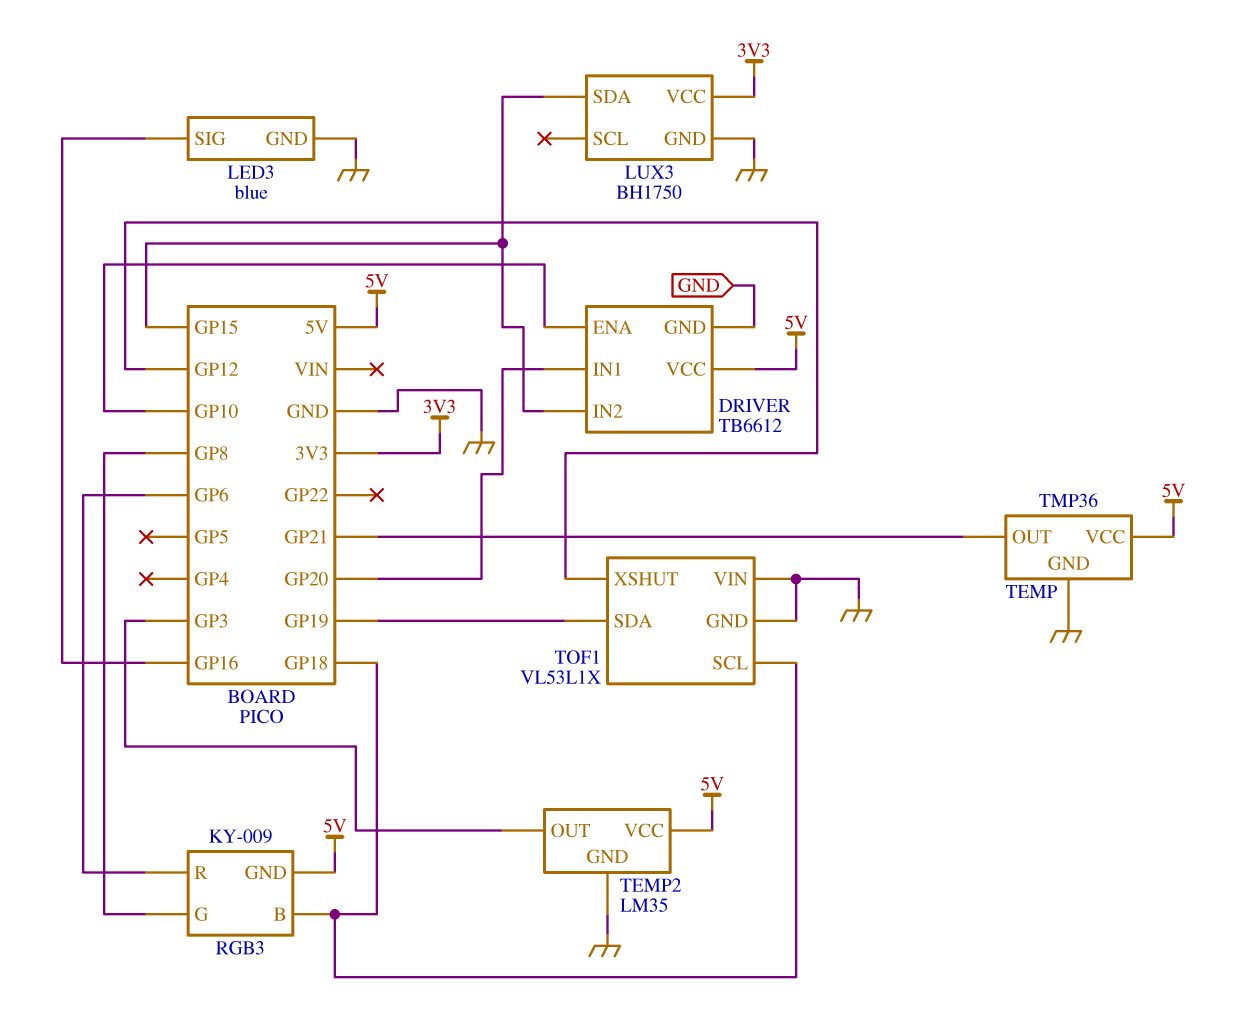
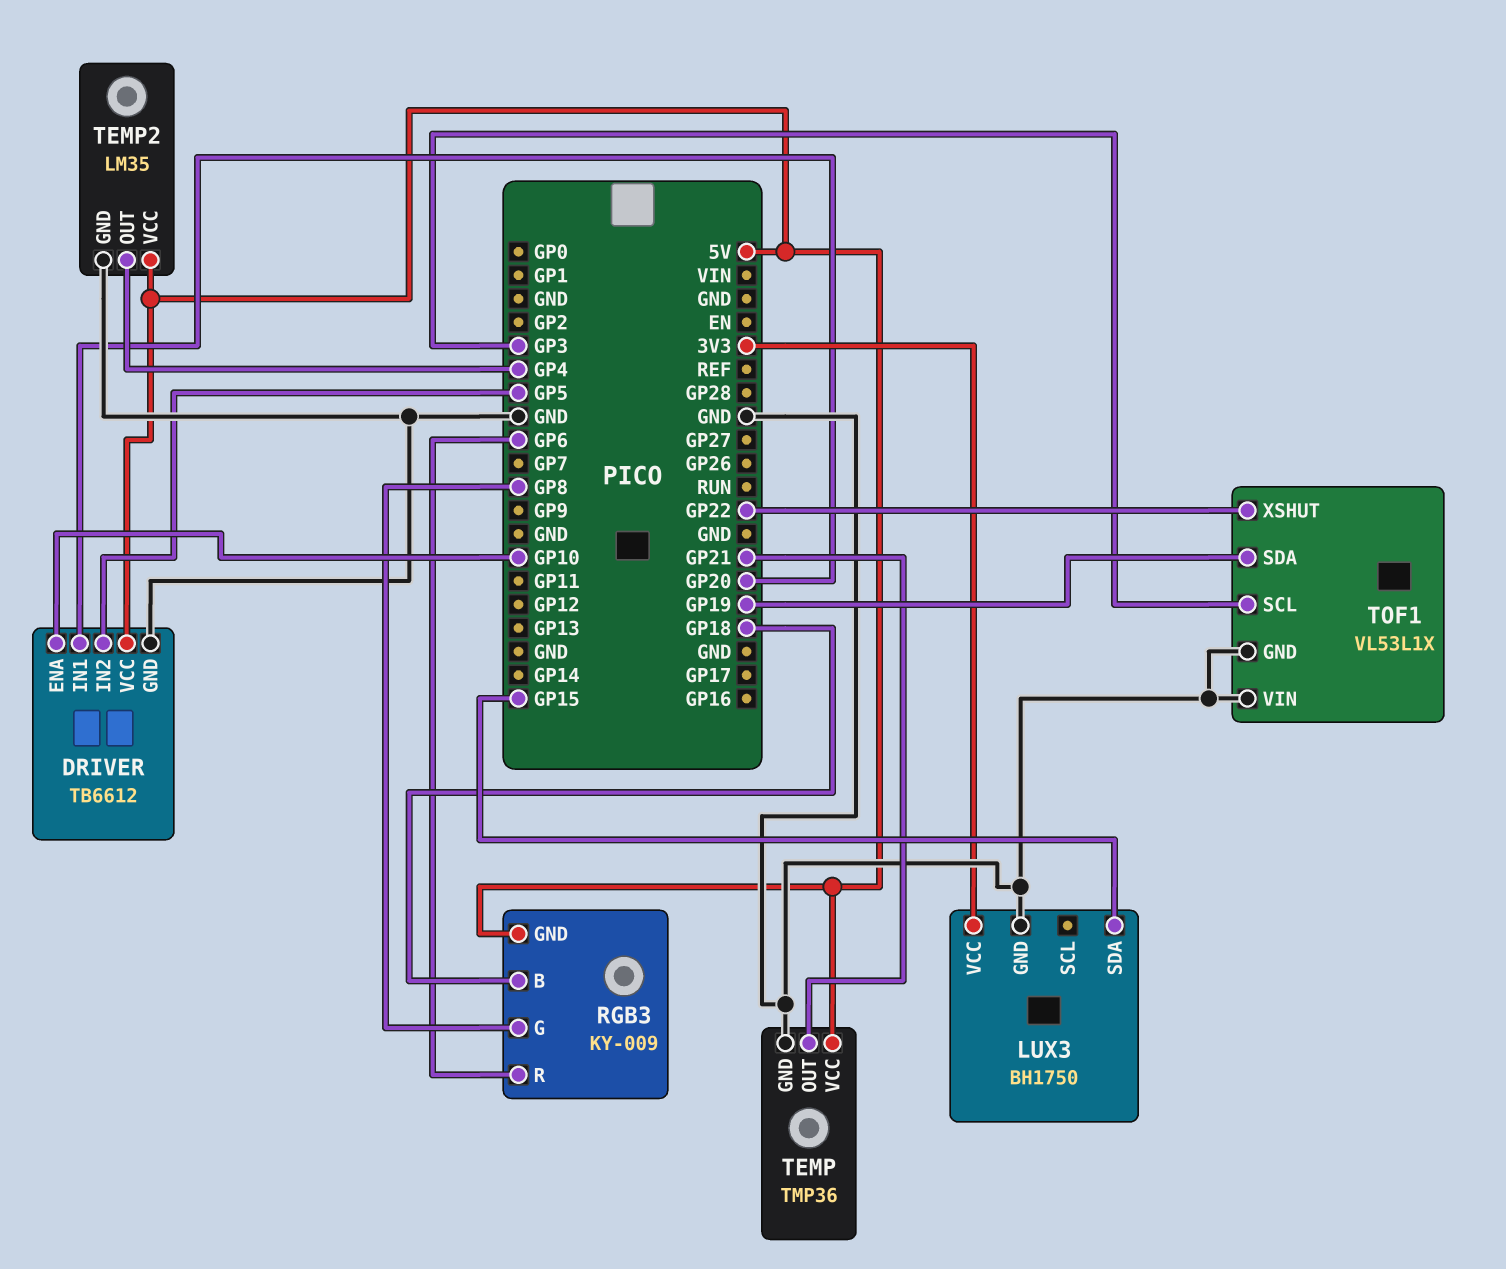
DRIVER pin IN2: GP15 -> GP5
LED3: blue -> none
LED3 pin GND: GND -> none
LED3 pin SIG: GP16 -> none
TEMP2 pin OUT: GP3 -> GP4
TOF1 pin SCL: GP18 -> GP3
TOF1 pin XSHUT: GP12 -> GP22

